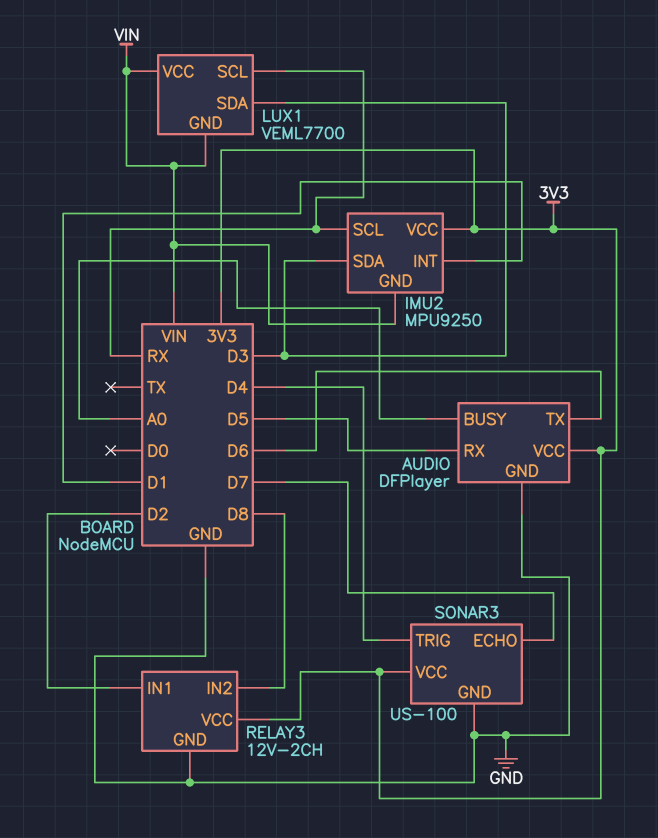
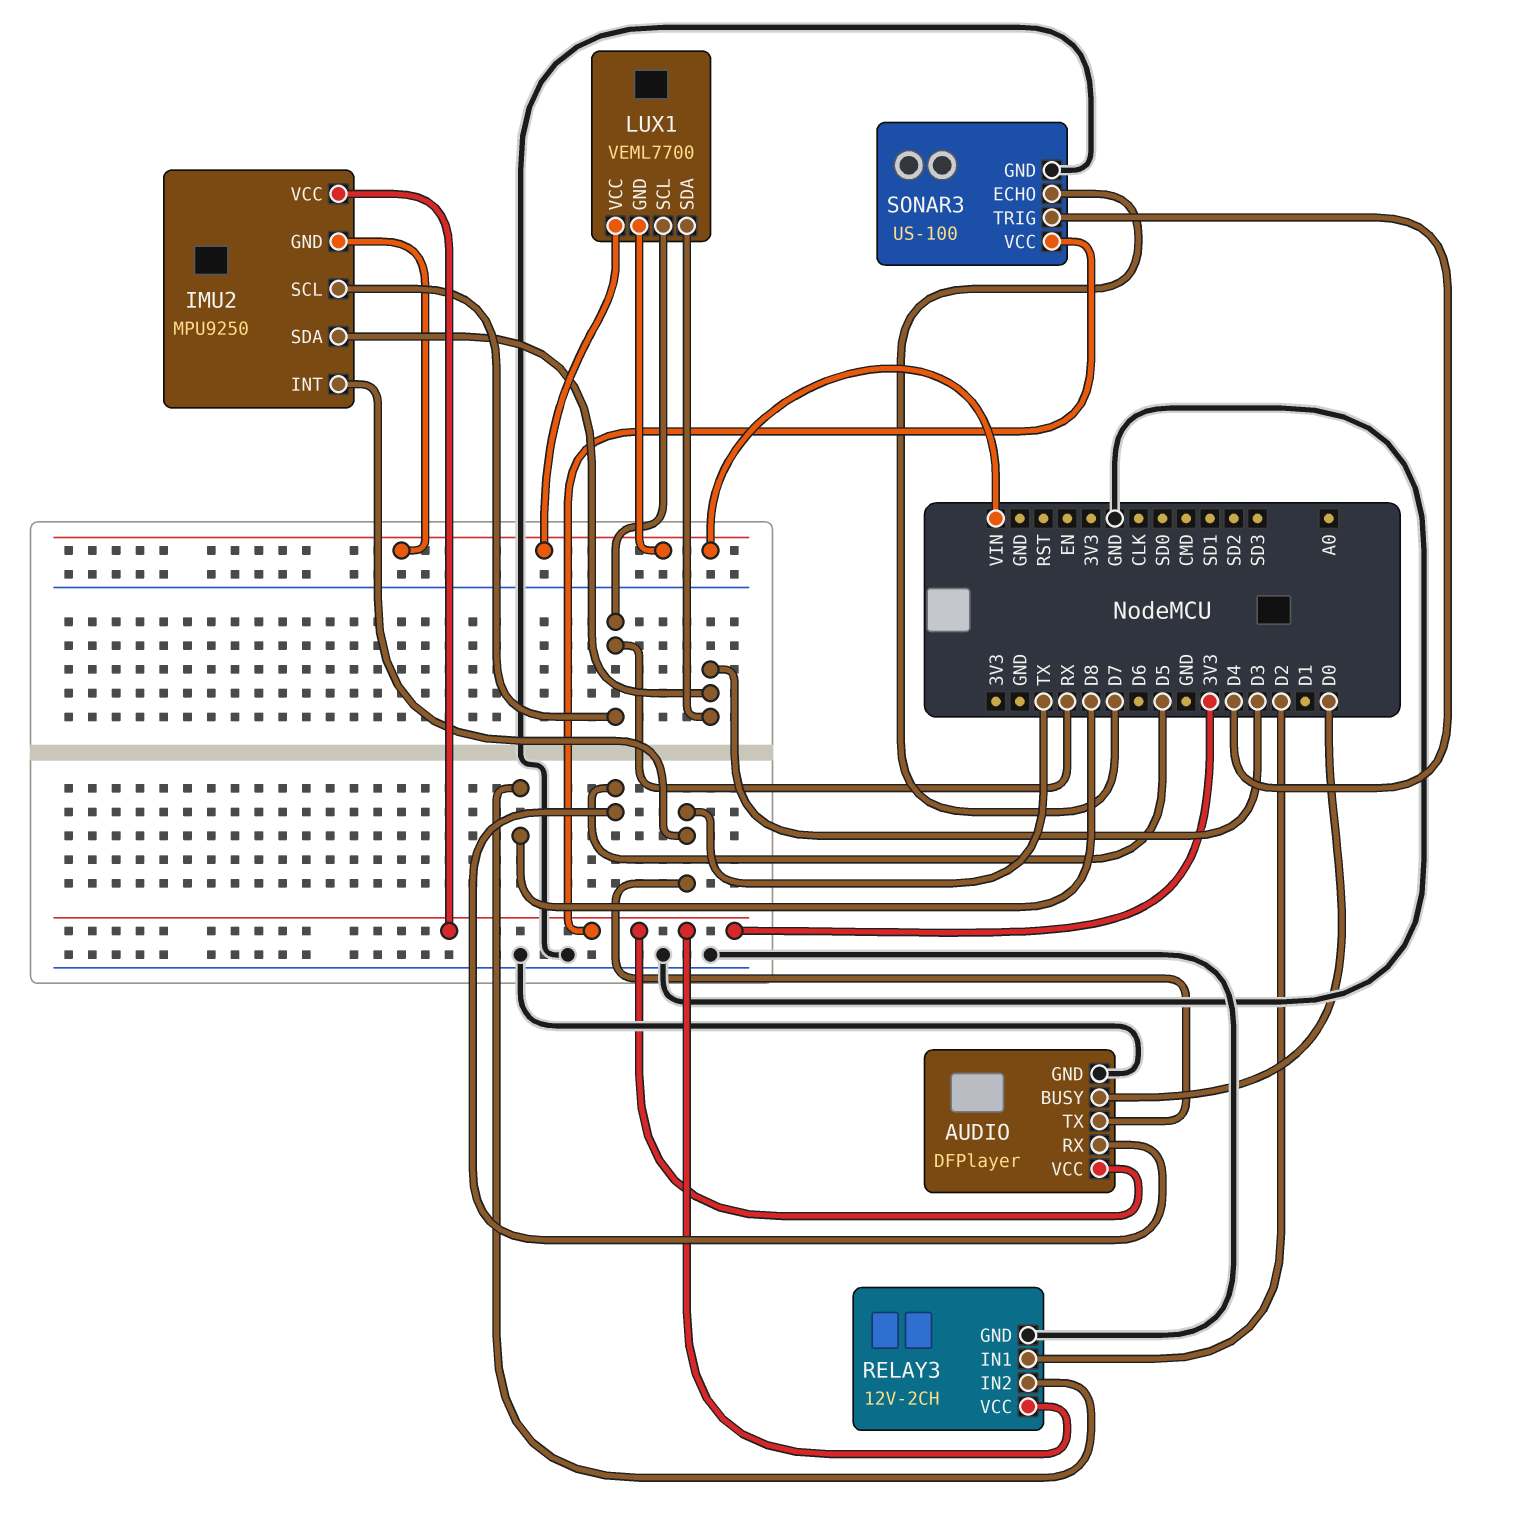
AUDIO pin BUSY: A0 -> D0
AUDIO pin TX: D6 -> TX
IMU2 pin INT: D1 -> TX

